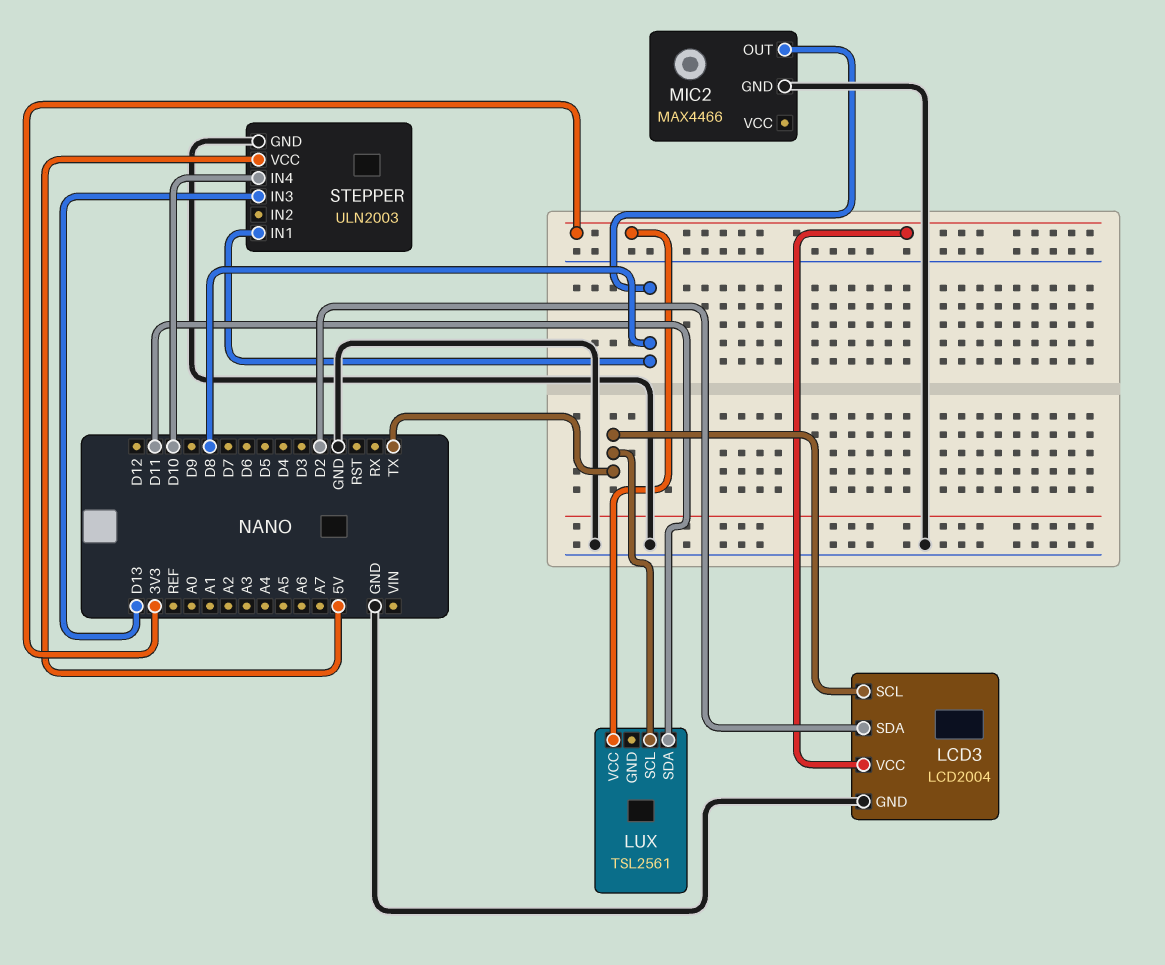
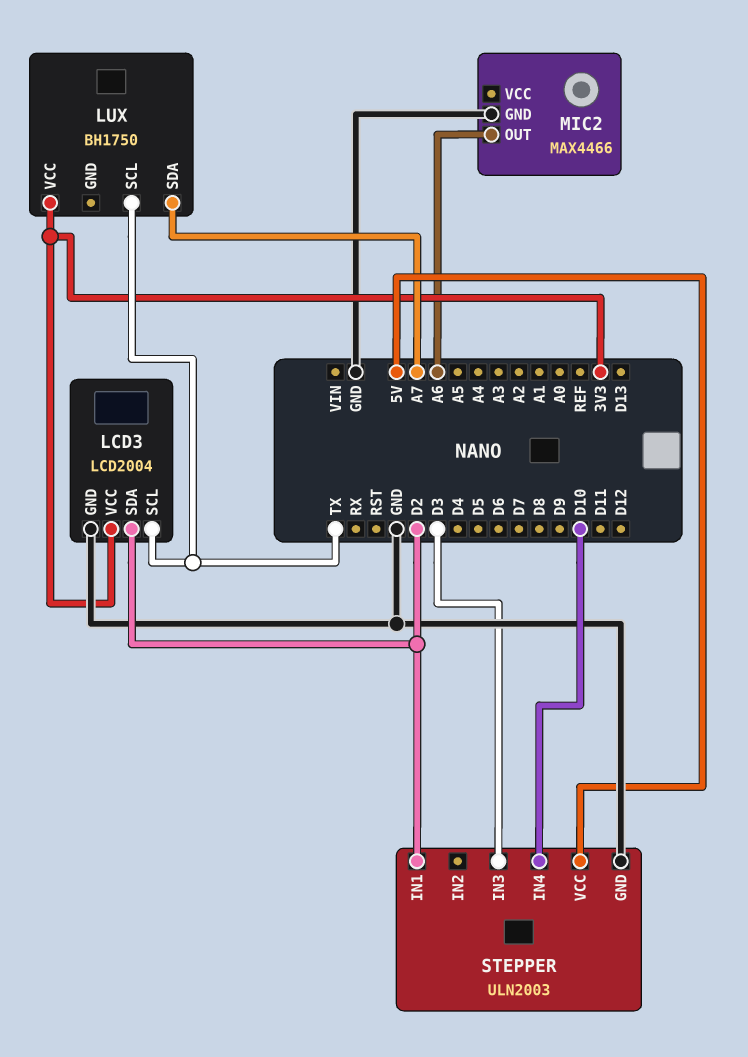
LUX: TSL2561 -> BH1750
LUX pin SDA: D11 -> A7
MIC2 pin OUT: D8 -> A6
STEPPER pin IN1: D8 -> D2
STEPPER pin IN3: D13 -> D3

